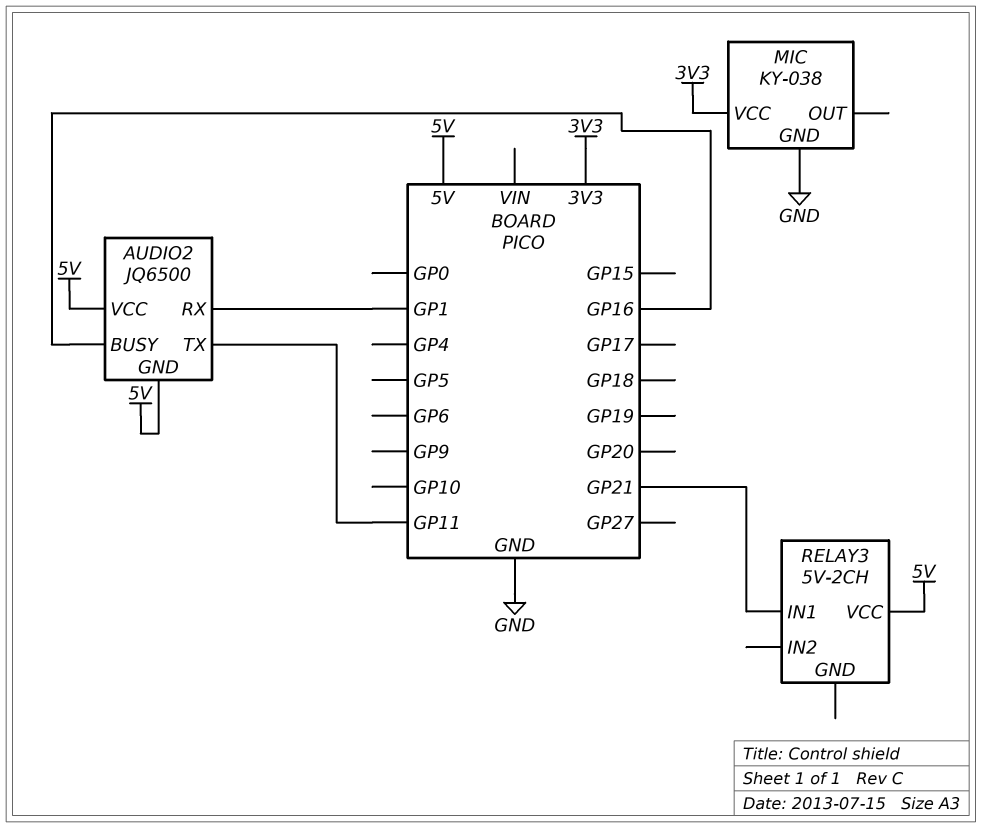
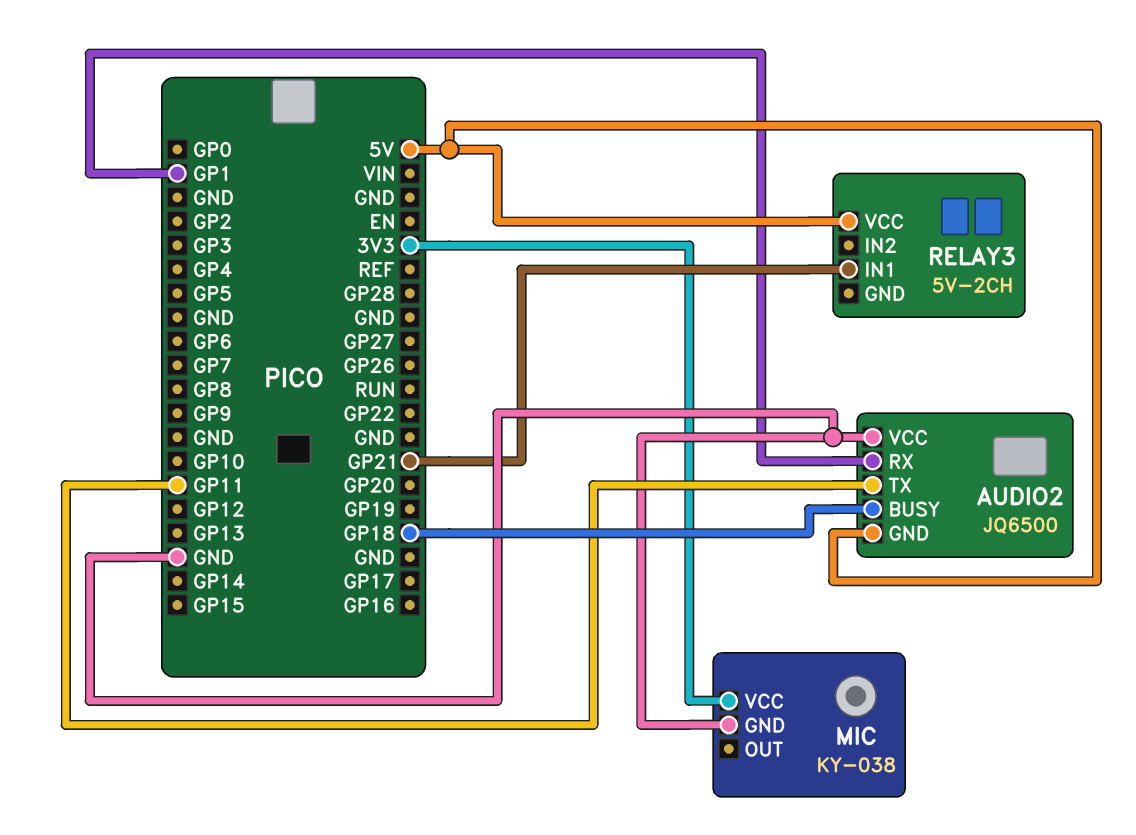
AUDIO2 pin BUSY: GP16 -> GP18
AUDIO2 pin VCC: 5V -> GND

